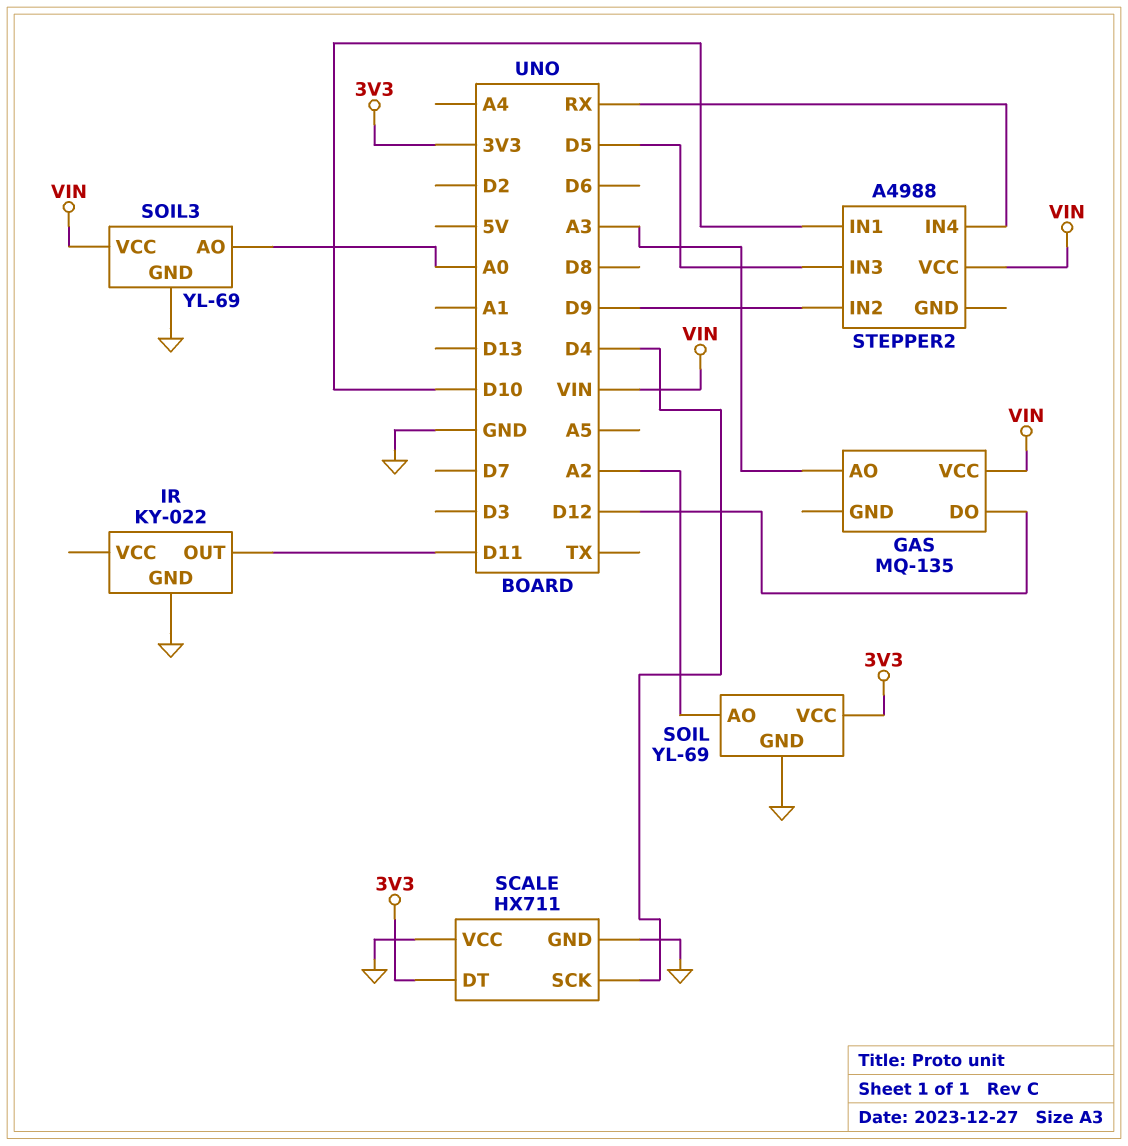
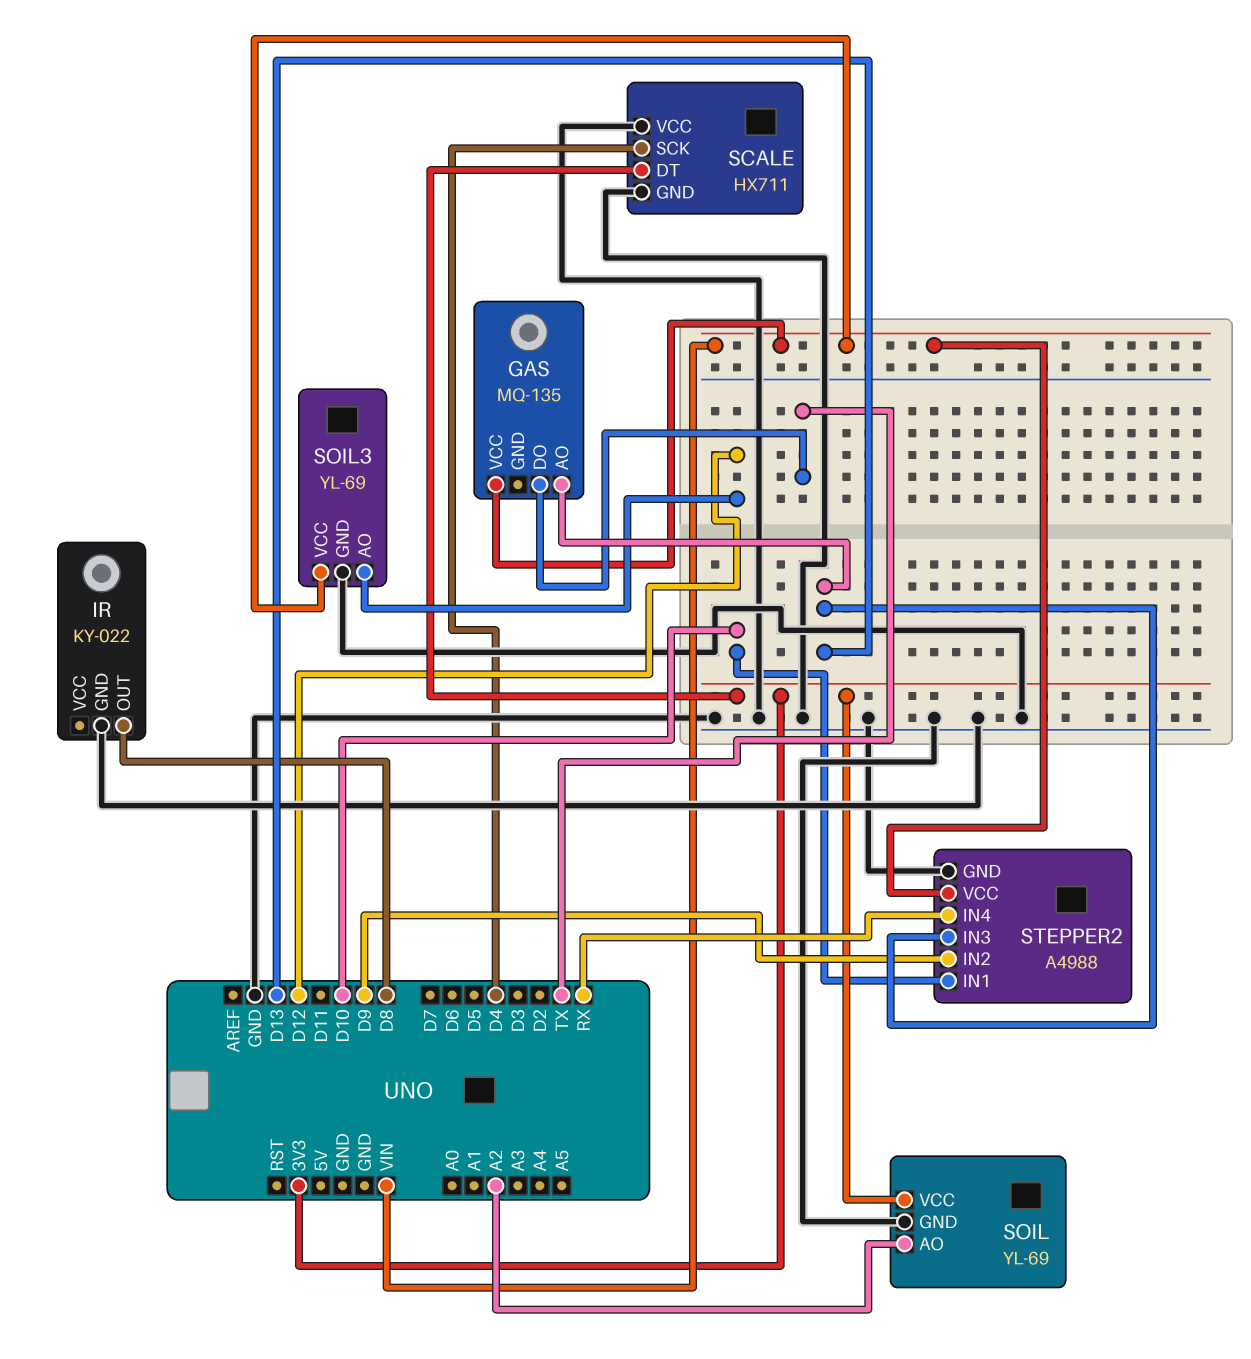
GAS pin AO: A3 -> D13
GAS pin DO: D12 -> TX
IR pin OUT: D11 -> D8
SOIL3 pin AO: A0 -> D12
STEPPER2 pin GND: none -> GND
STEPPER2 pin IN3: D5 -> D13

